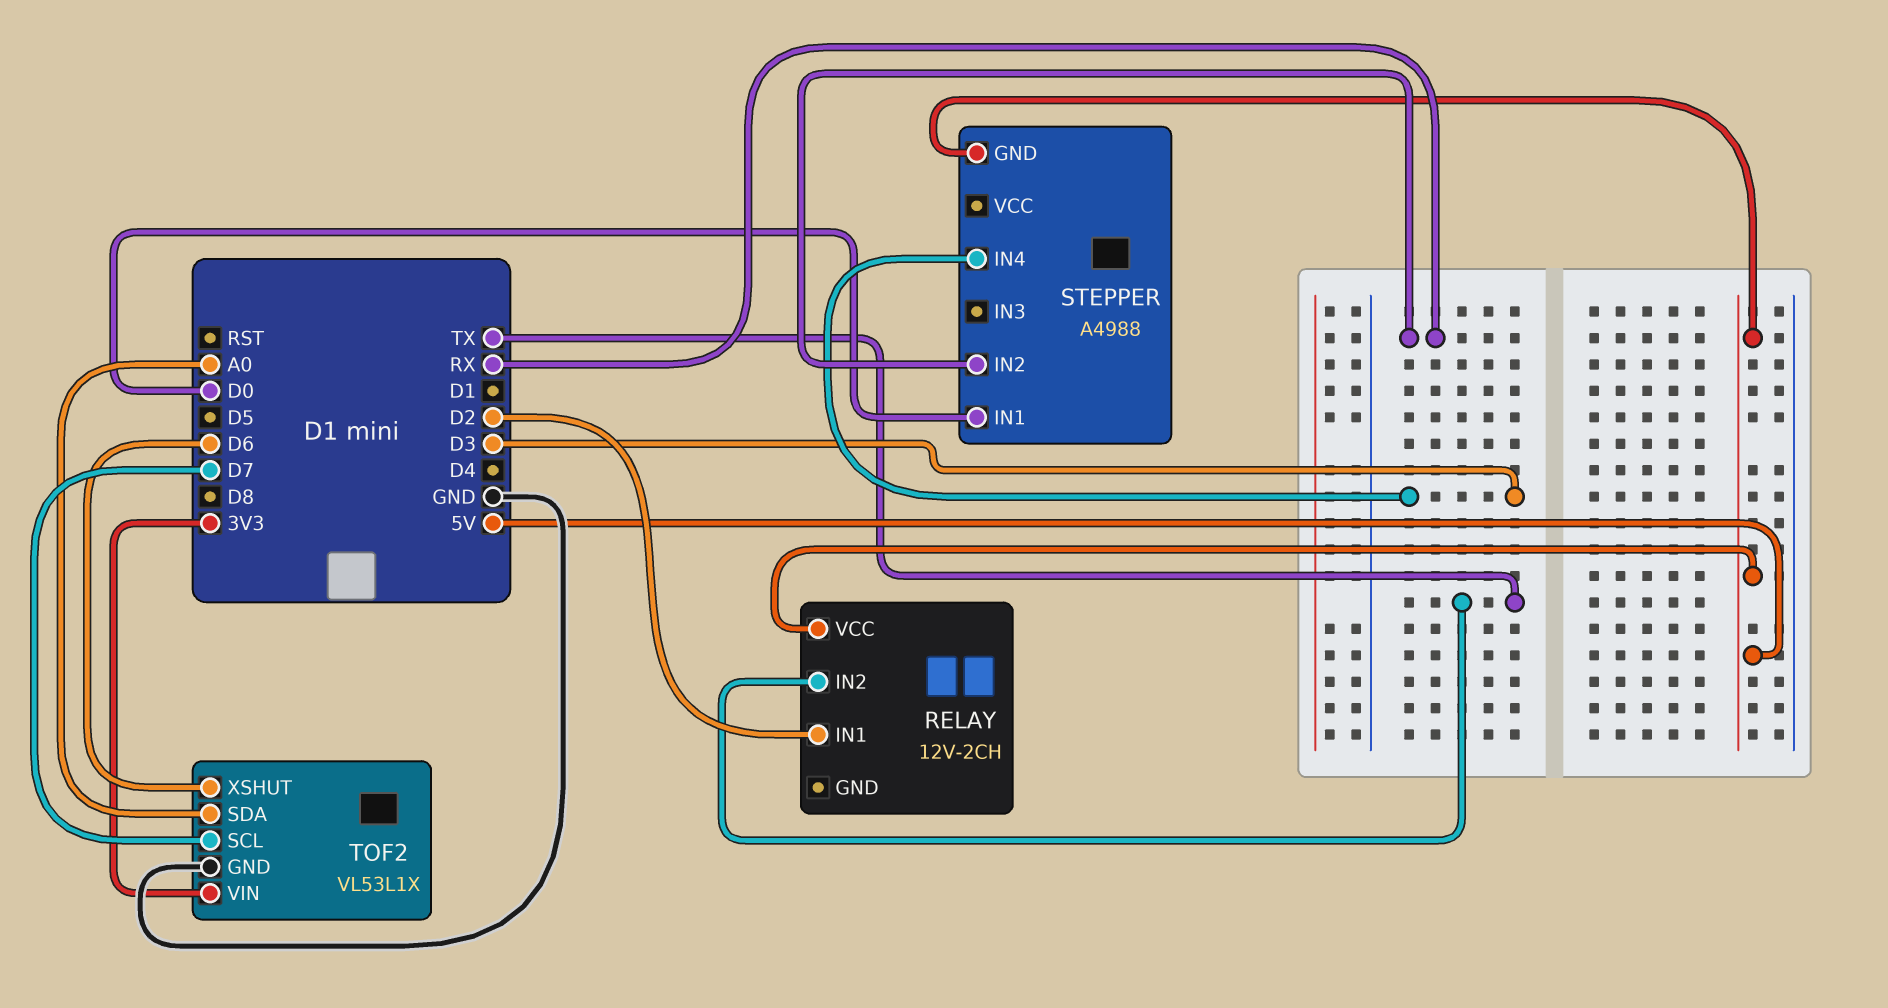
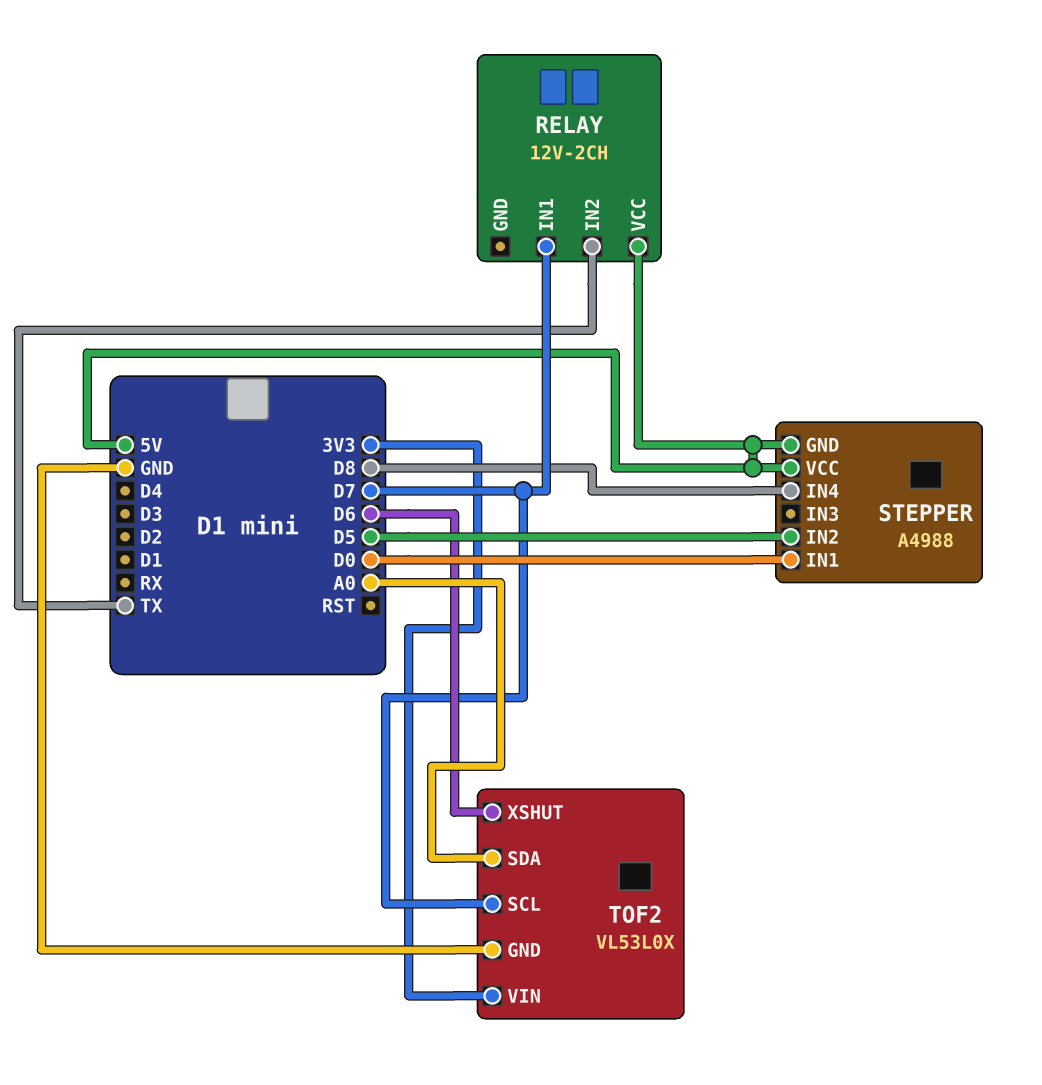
RELAY pin IN1: D2 -> D7
STEPPER pin IN2: RX -> D5
STEPPER pin IN4: D3 -> D8
STEPPER pin VCC: none -> 5V
TOF2: VL53L1X -> VL53L0X

